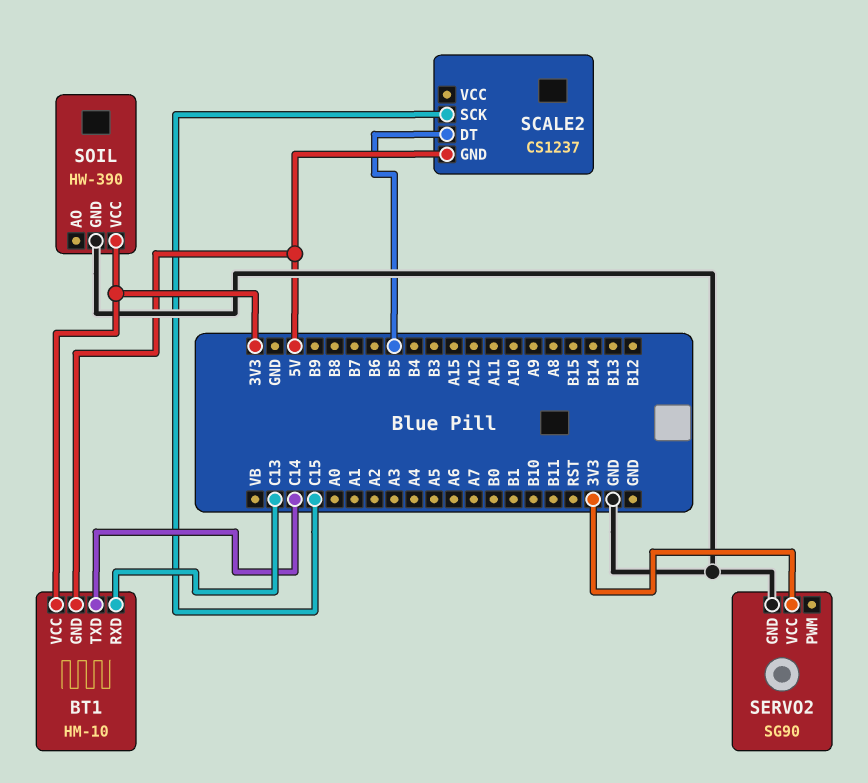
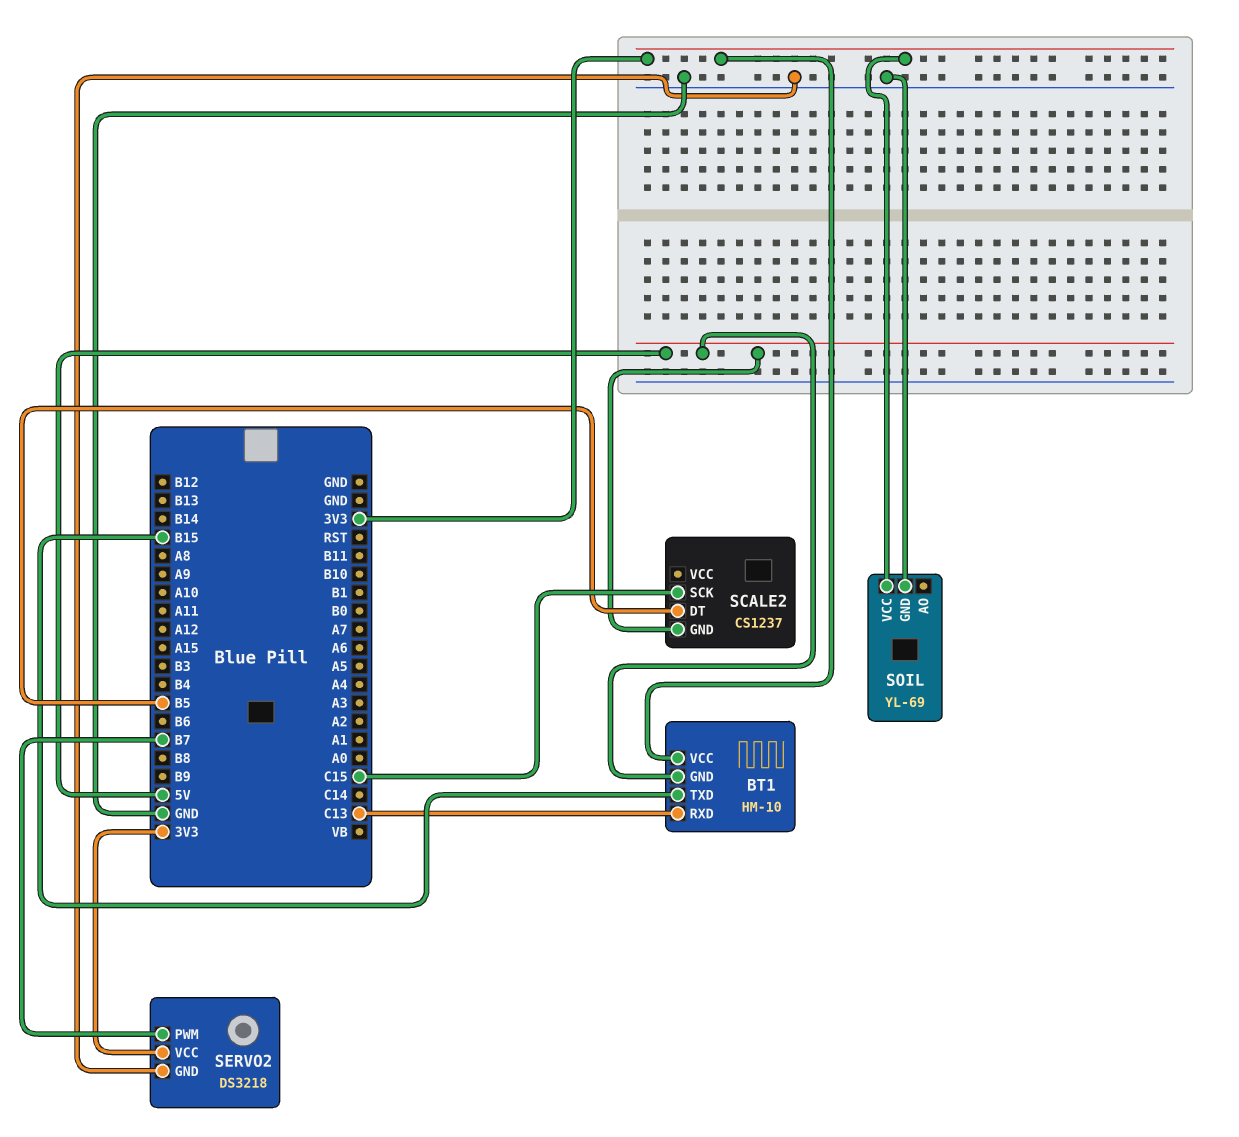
BT1 pin TXD: C14 -> B15
SERVO2: SG90 -> DS3218
SERVO2 pin PWM: none -> B7
SOIL: HW-390 -> YL-69

